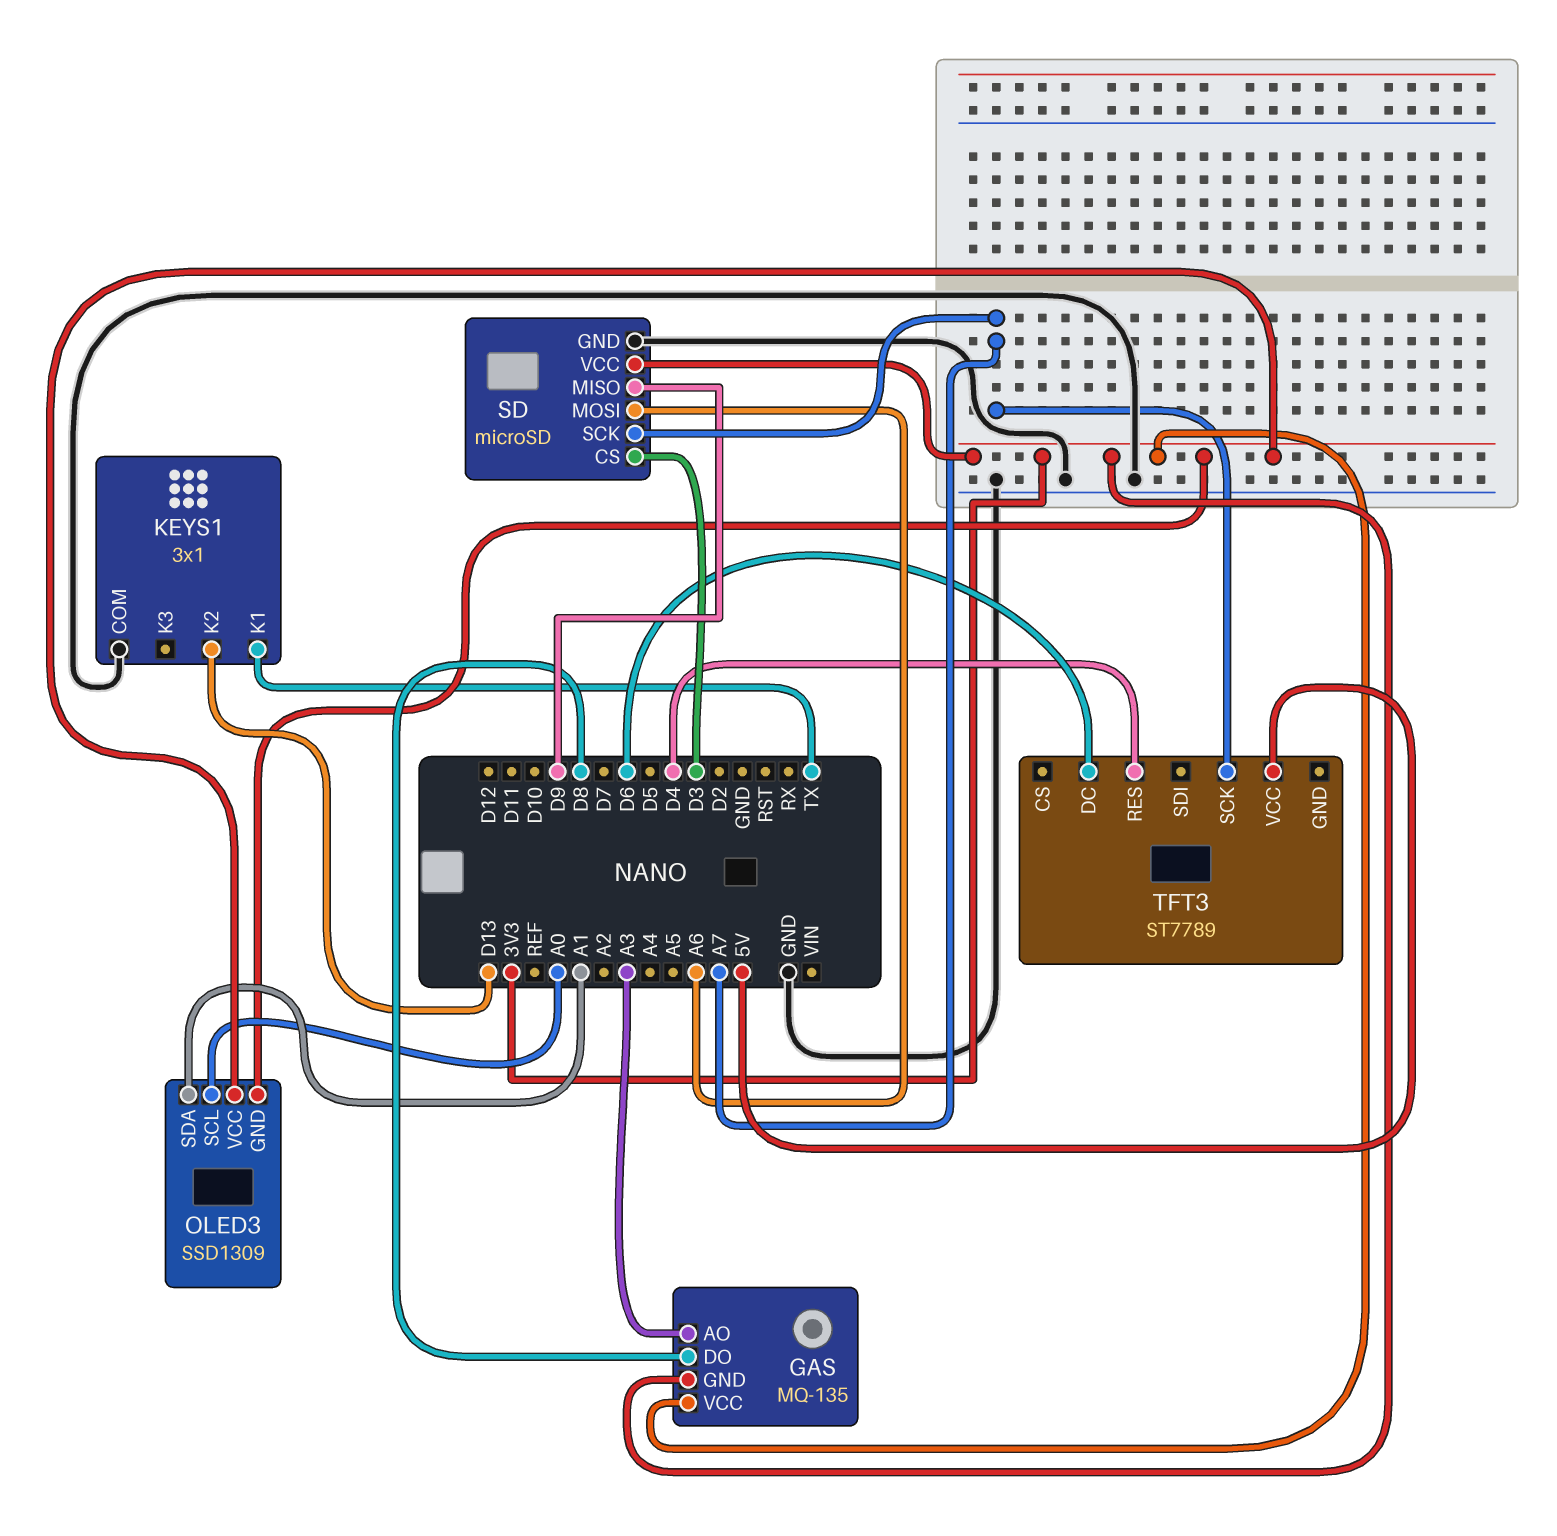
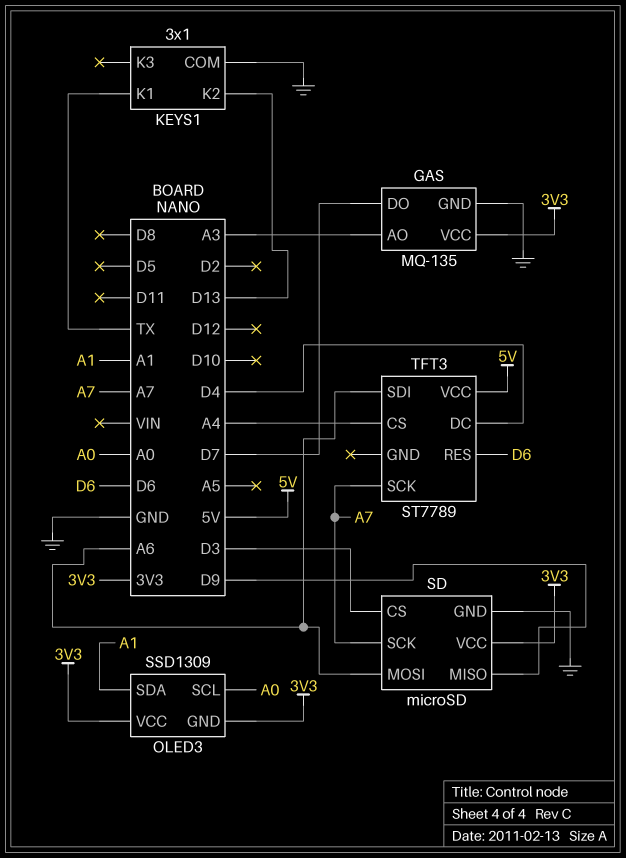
GAS pin DO: D8 -> D7
GAS pin GND: 3V3 -> GND
TFT3 pin CS: none -> A4
TFT3 pin DC: D6 -> D4
TFT3 pin RES: D4 -> D6
TFT3 pin SDI: none -> A6

